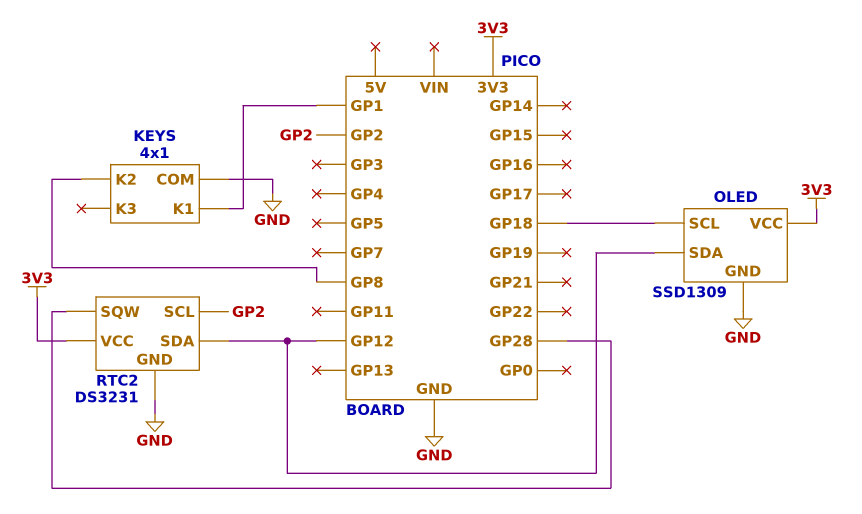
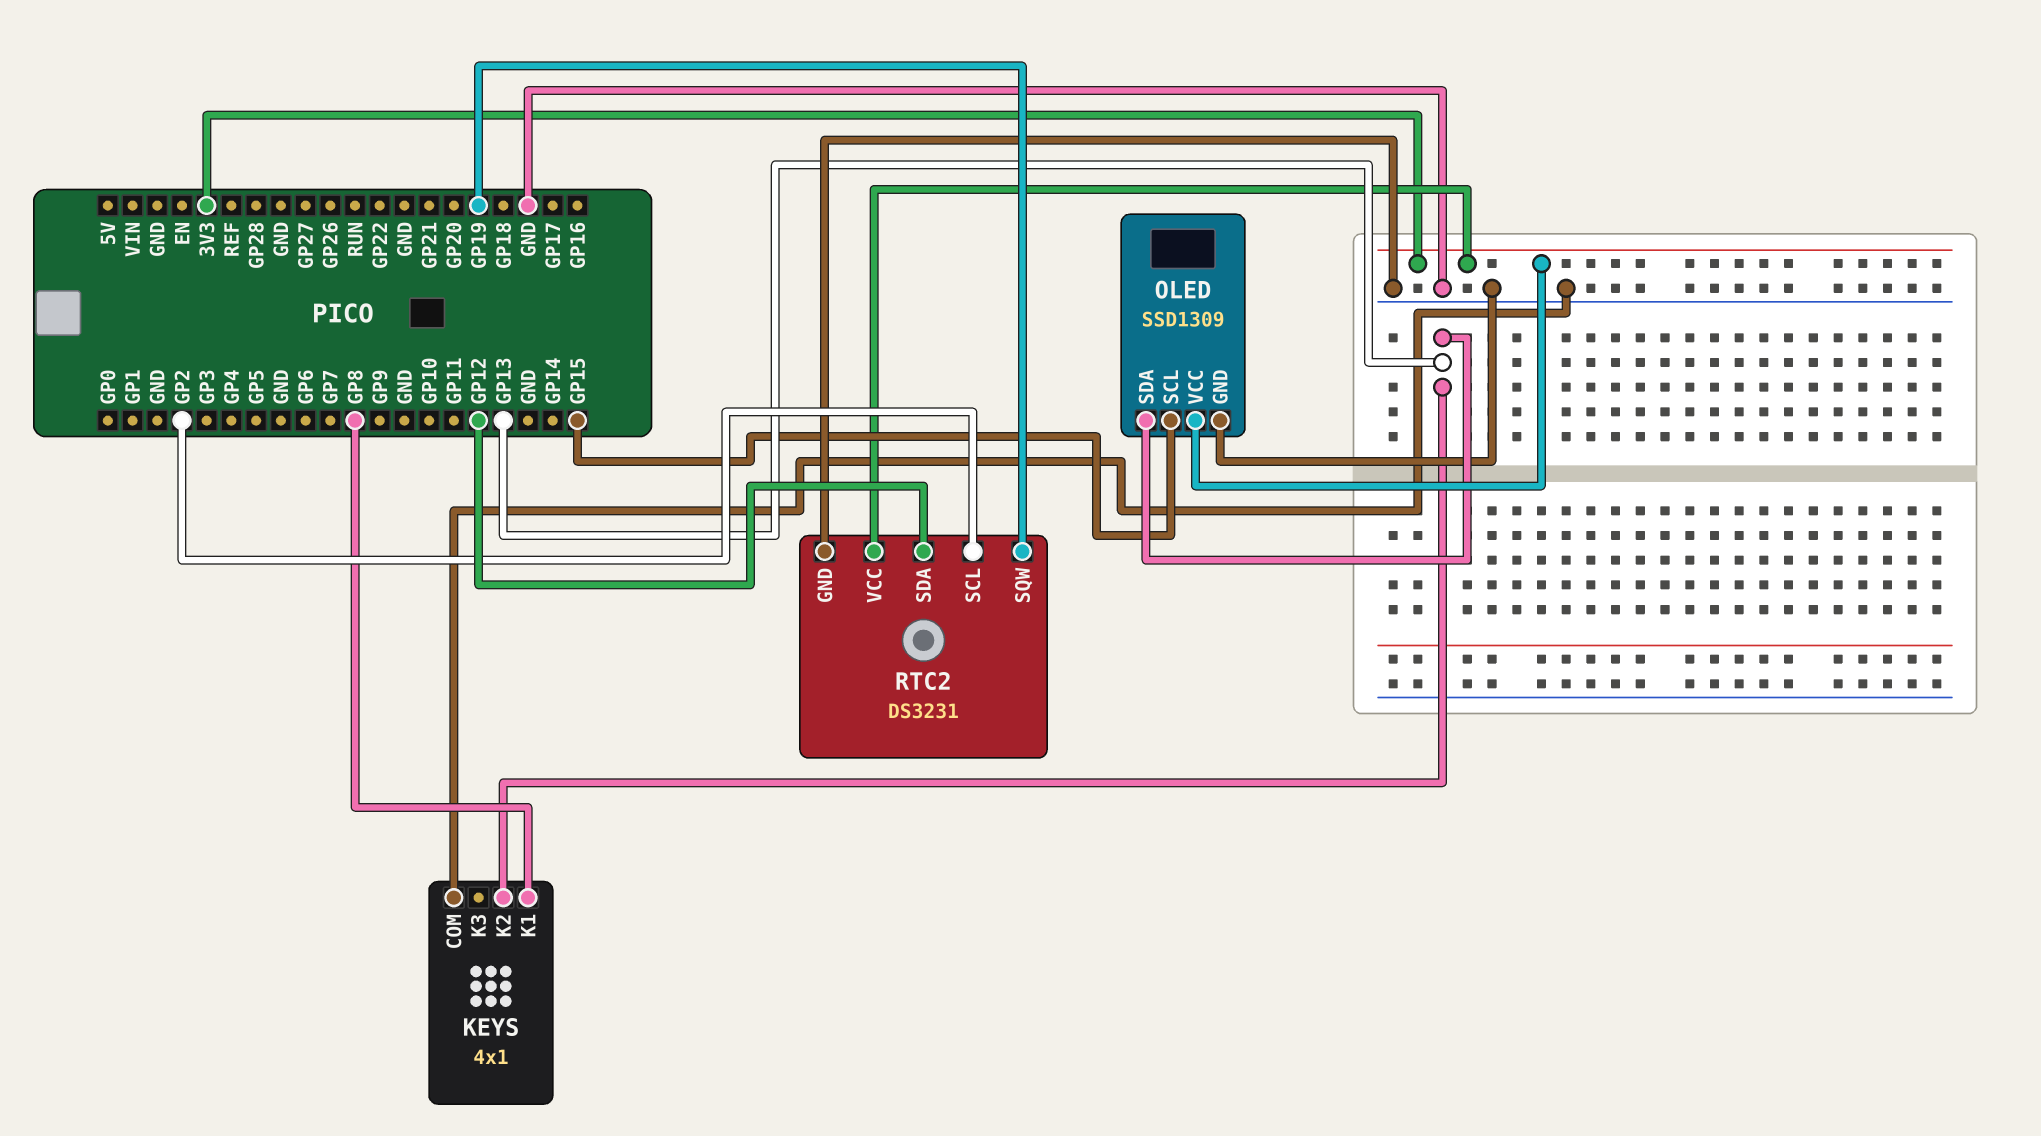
KEYS pin K1: GP1 -> GP8
KEYS pin K2: GP8 -> GP13
OLED pin SCL: GP18 -> GP15
OLED pin SDA: GP12 -> GP13
RTC2 pin SQW: GP28 -> GP19

